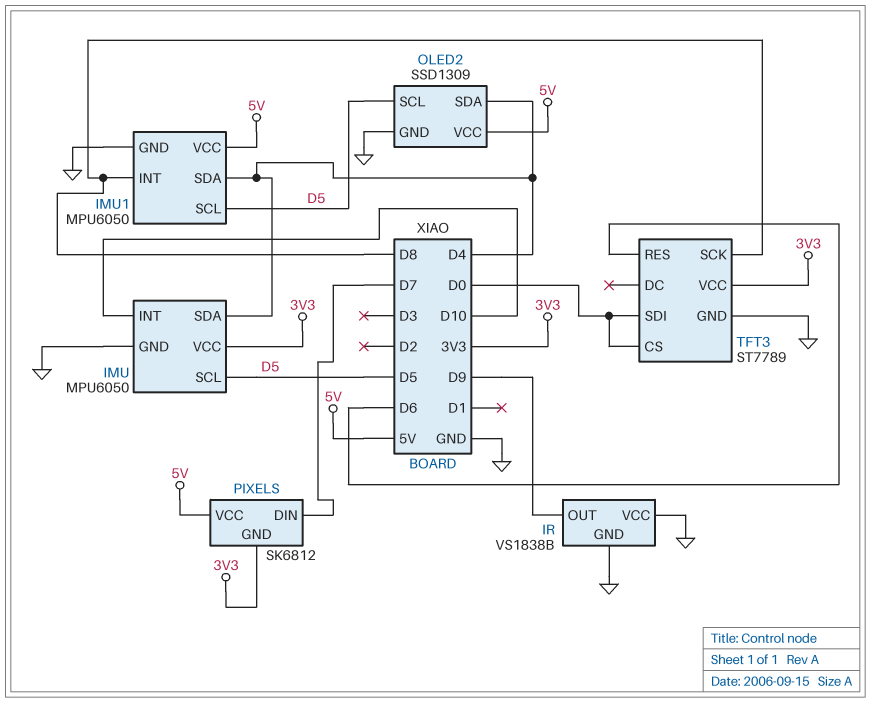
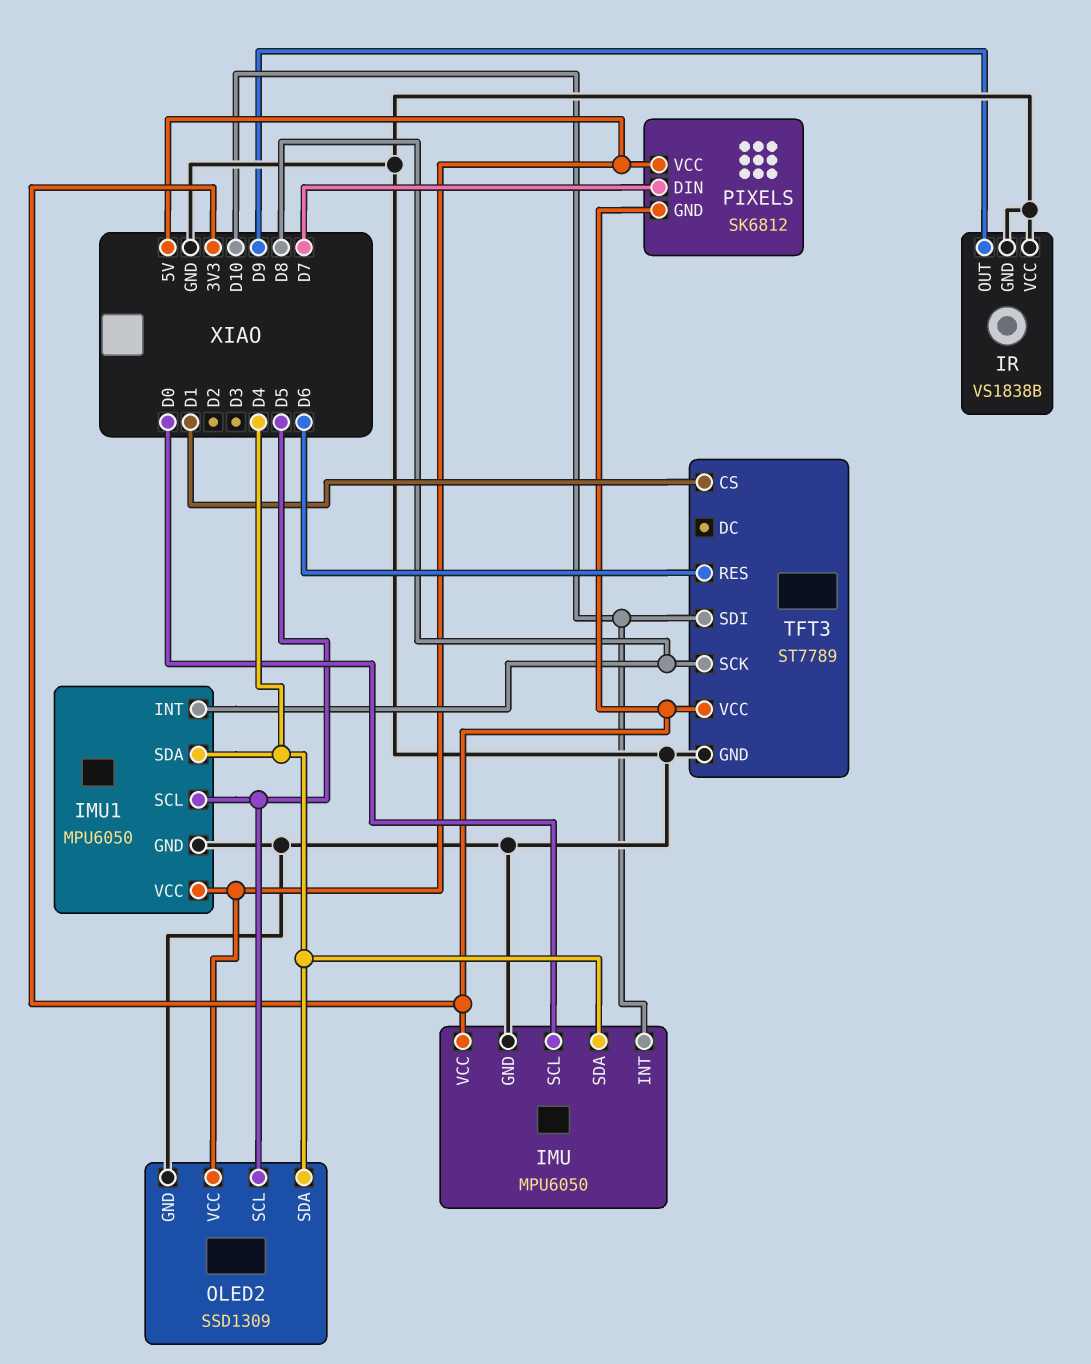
IMU pin SCL: D5 -> D0
TFT3 pin CS: D0 -> D1
TFT3 pin SDI: D0 -> D10

